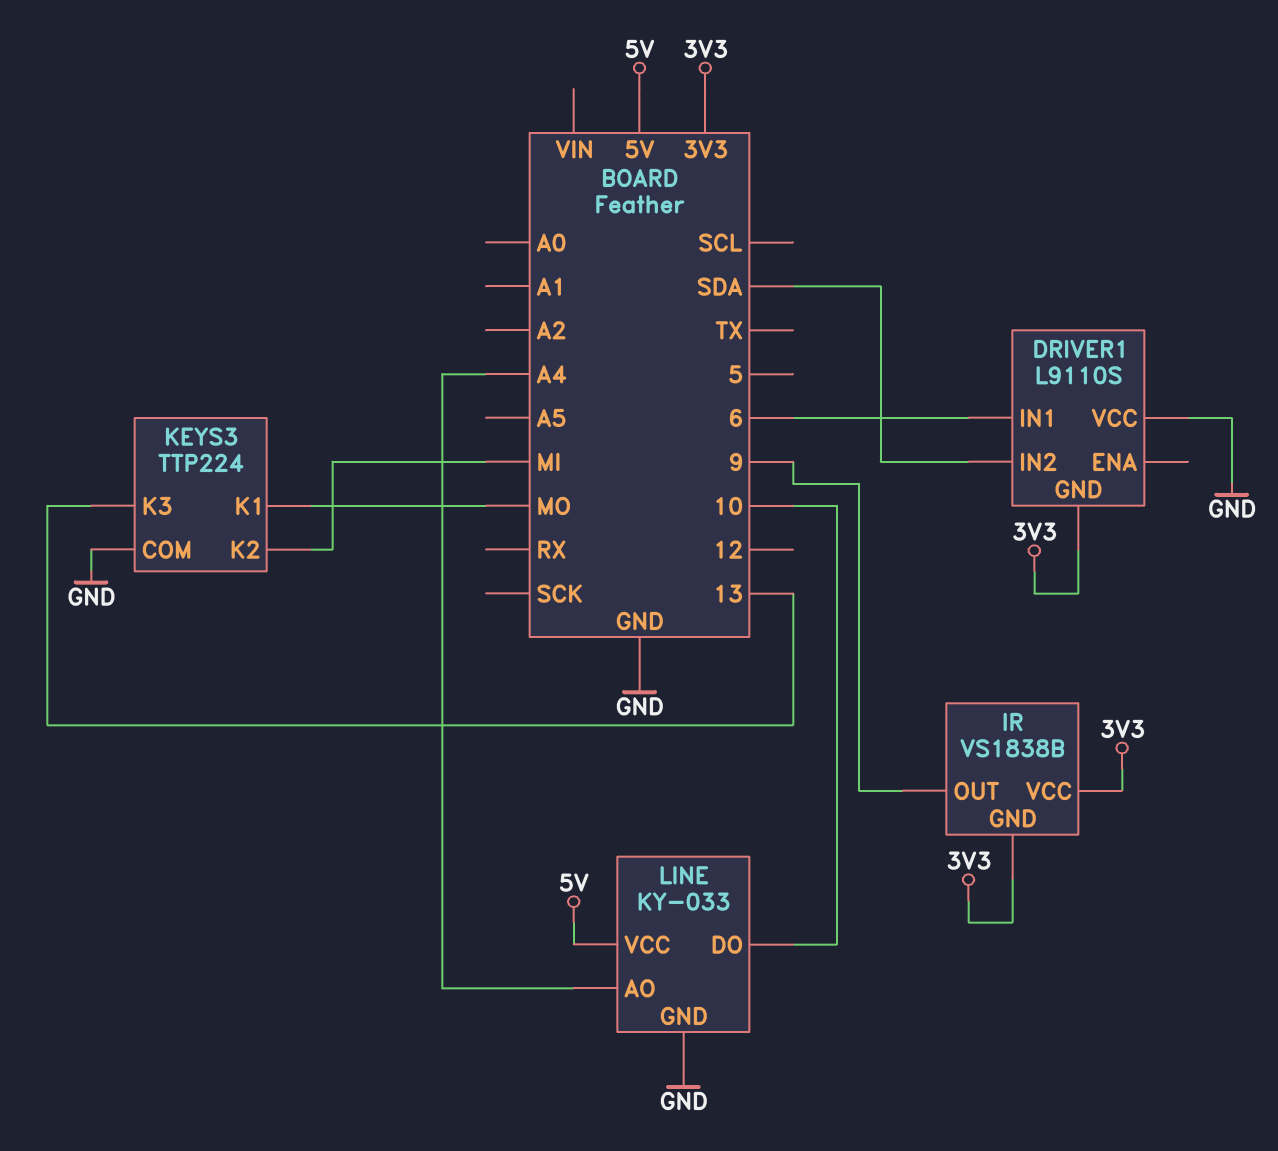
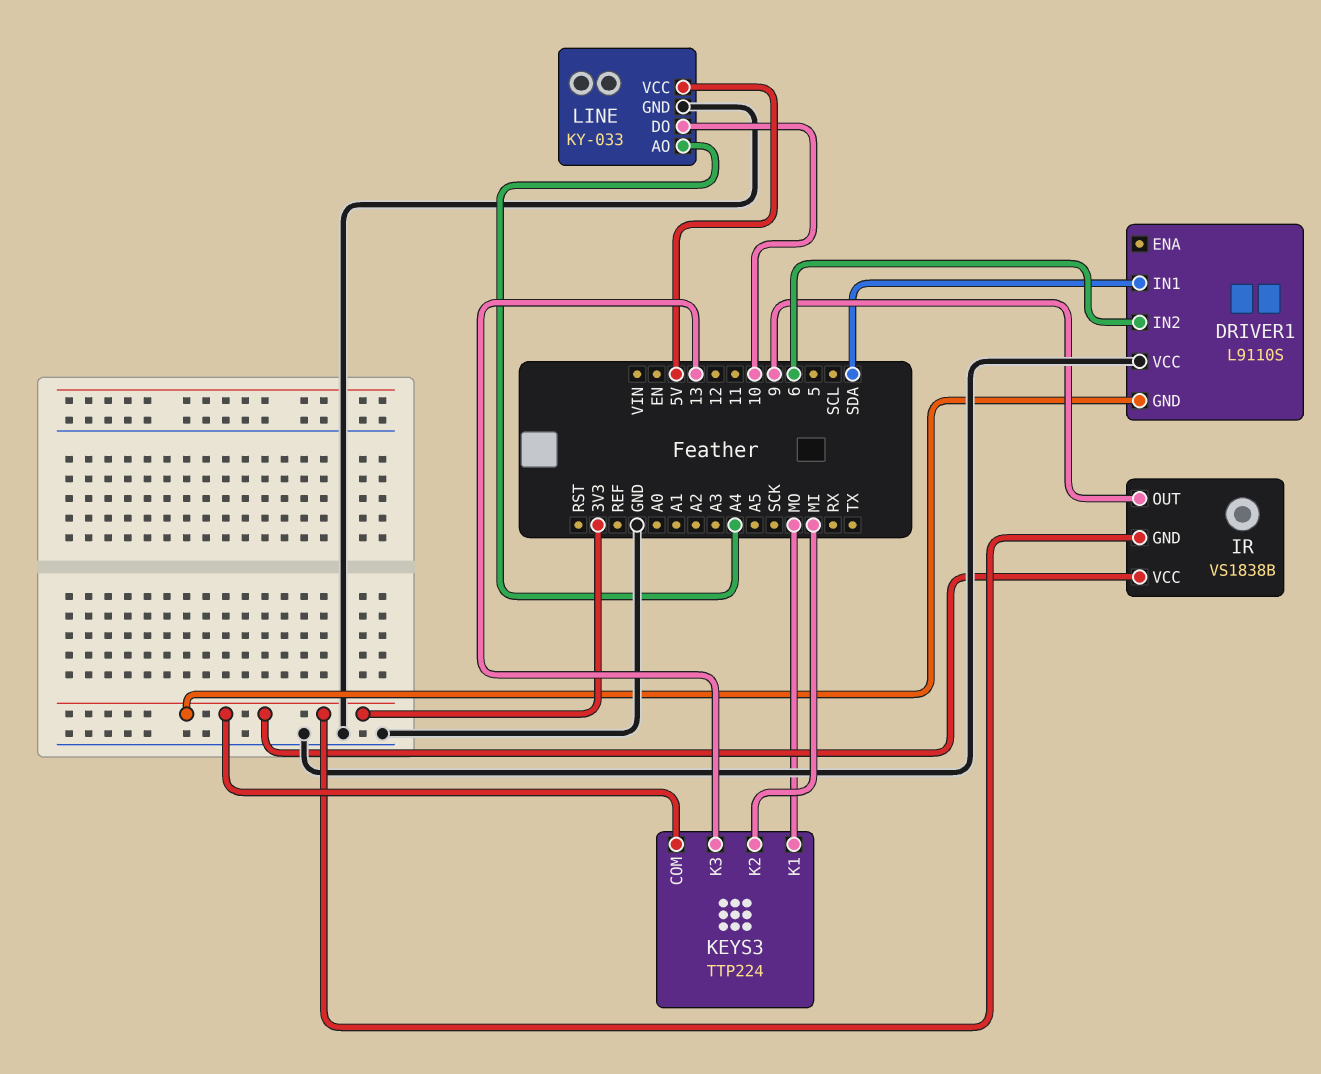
DRIVER1 pin IN1: 6 -> SDA
DRIVER1 pin IN2: SDA -> 6
KEYS3 pin COM: GND -> 3V3

